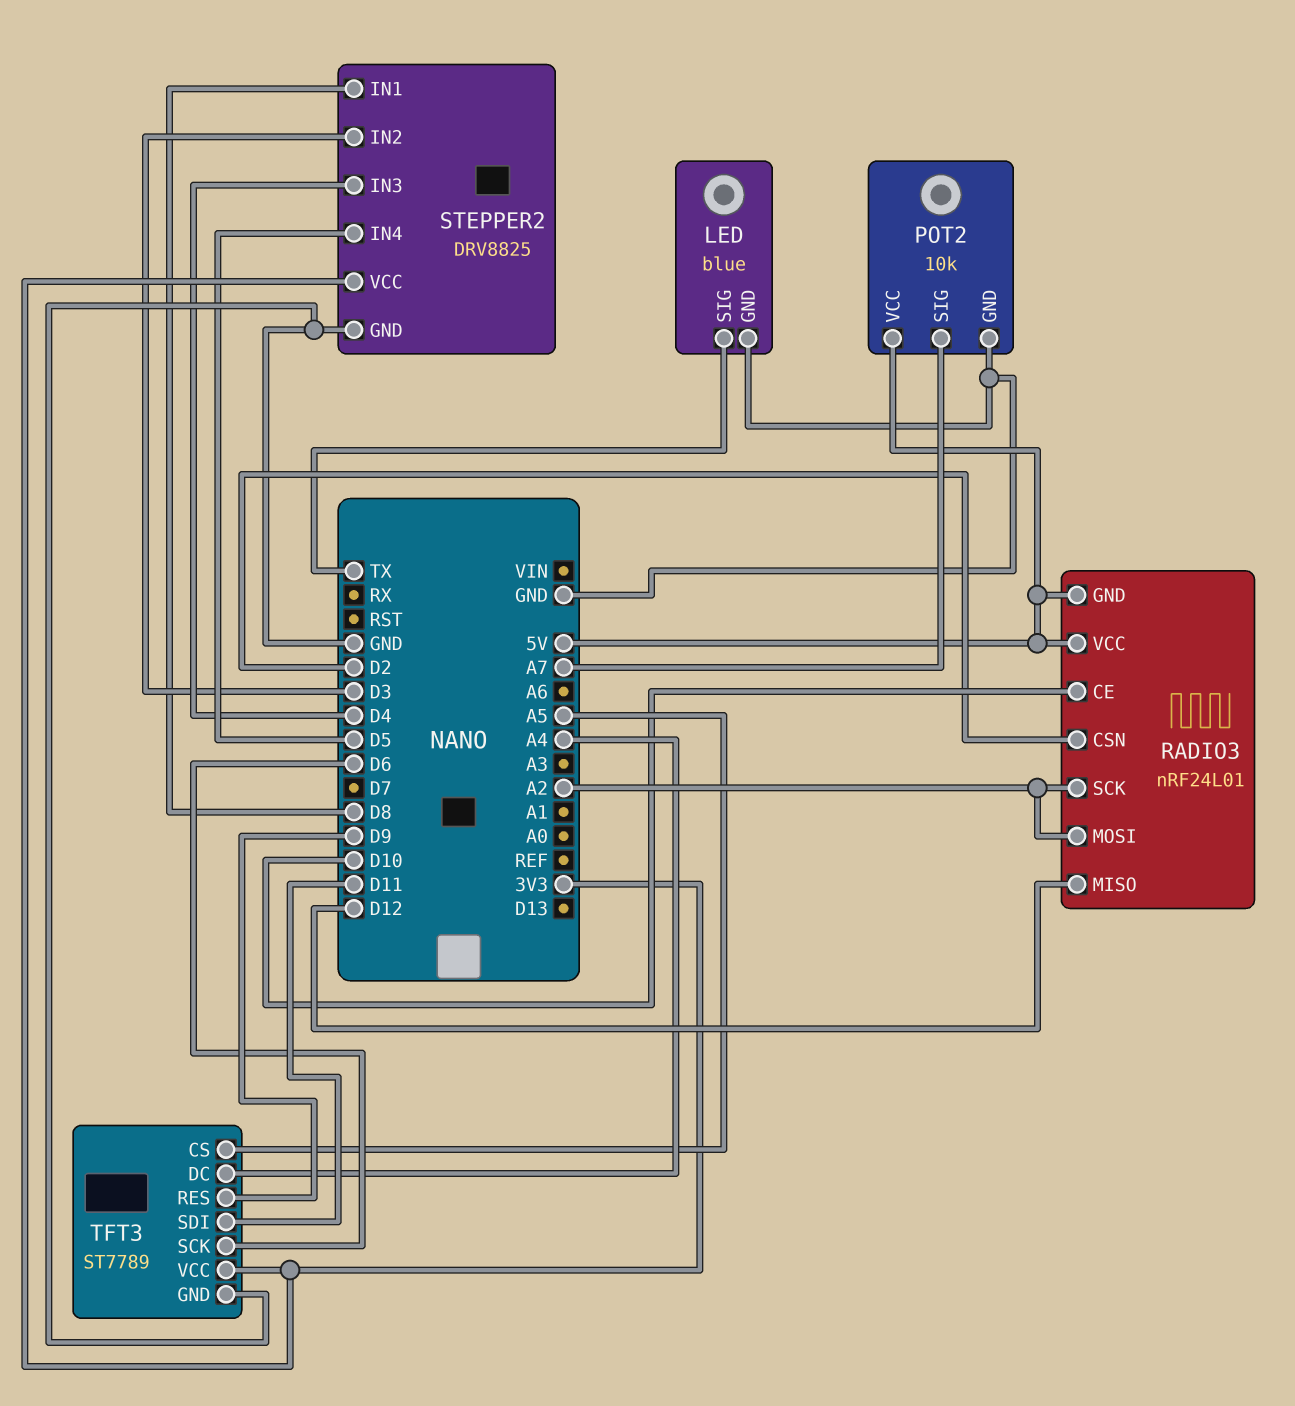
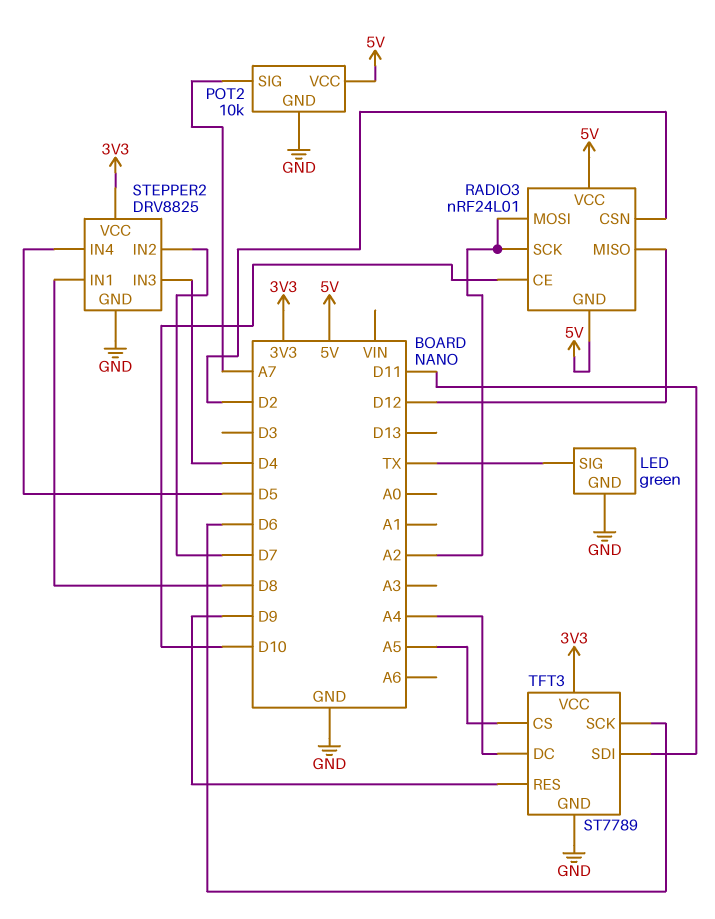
LED: blue -> green
STEPPER2 pin IN2: D3 -> D7

